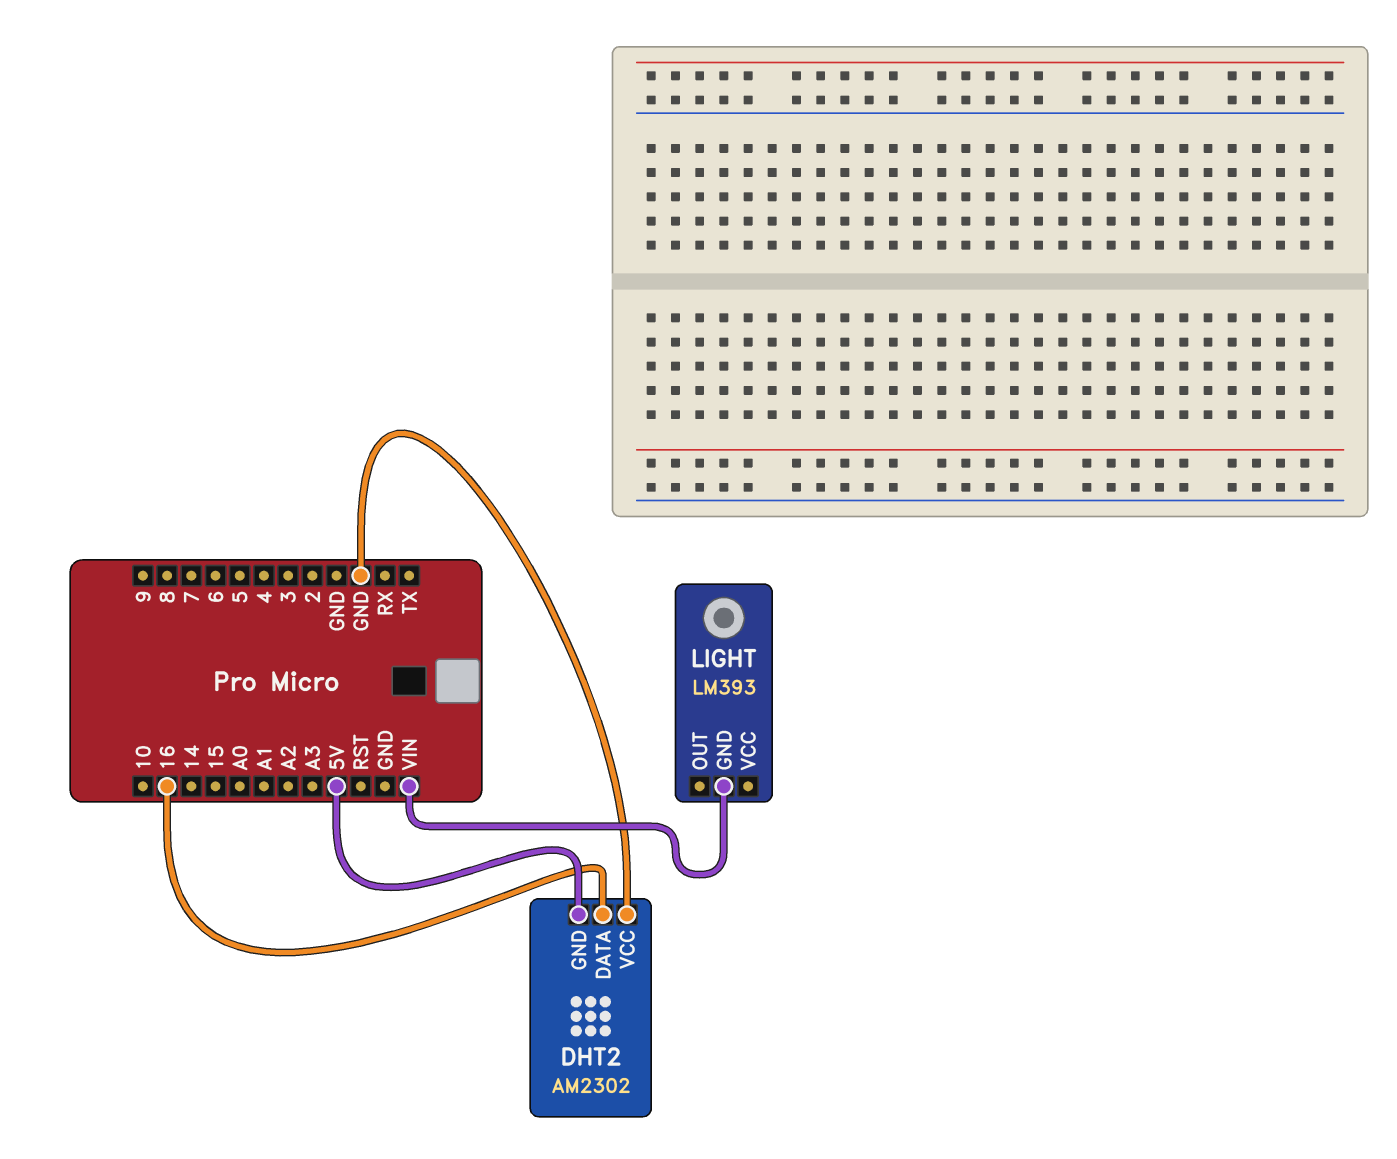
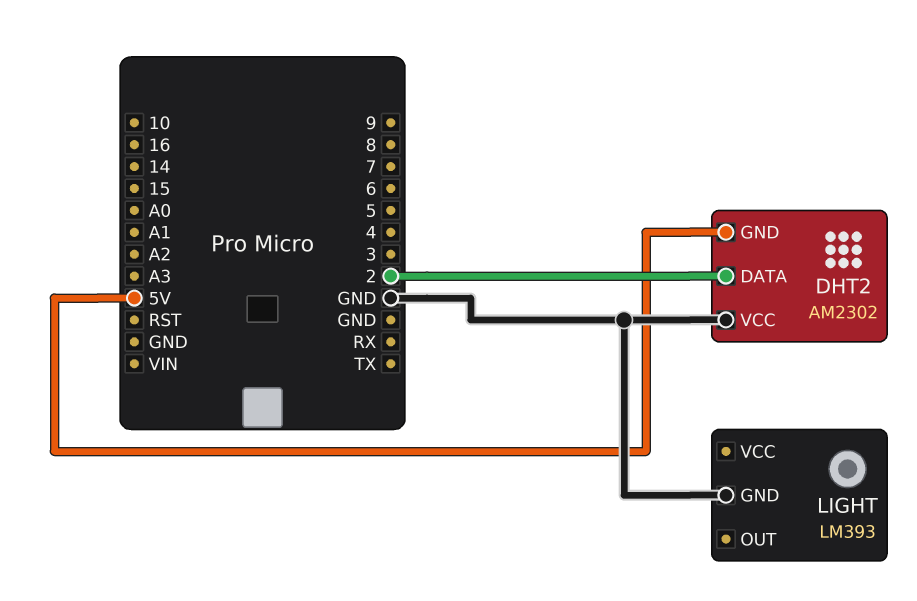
DHT2 pin DATA: 16 -> 2
LIGHT pin GND: VIN -> GND

